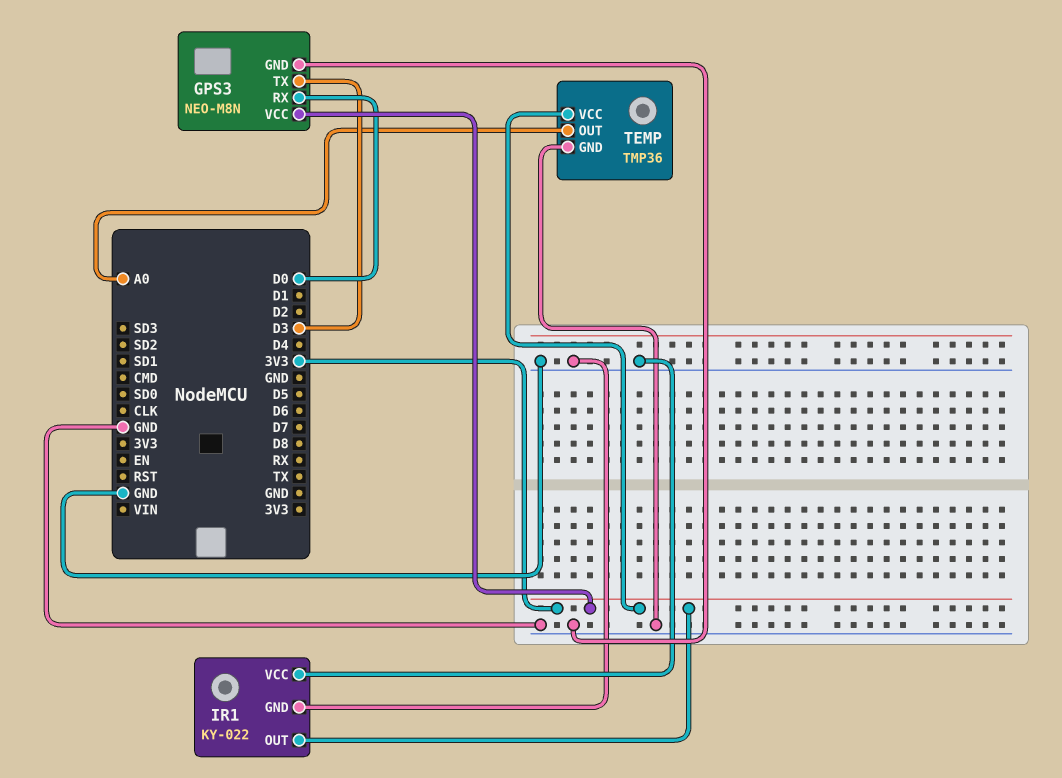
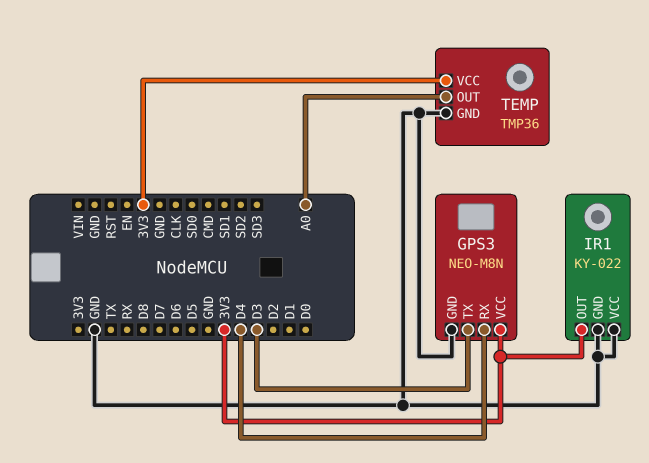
GPS3 pin RX: D0 -> D4

